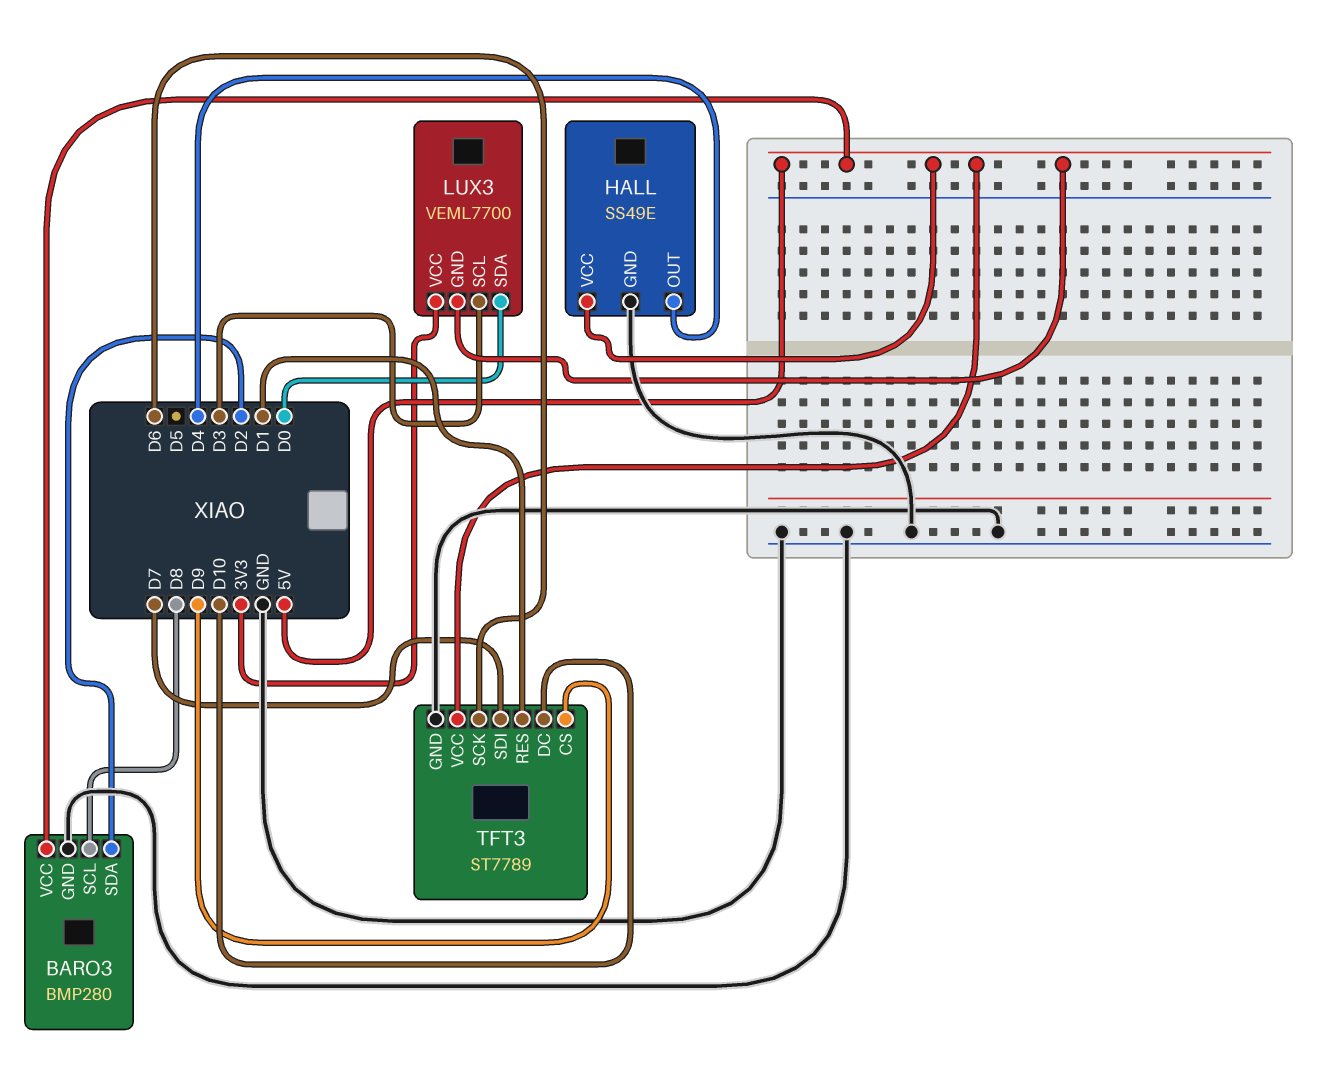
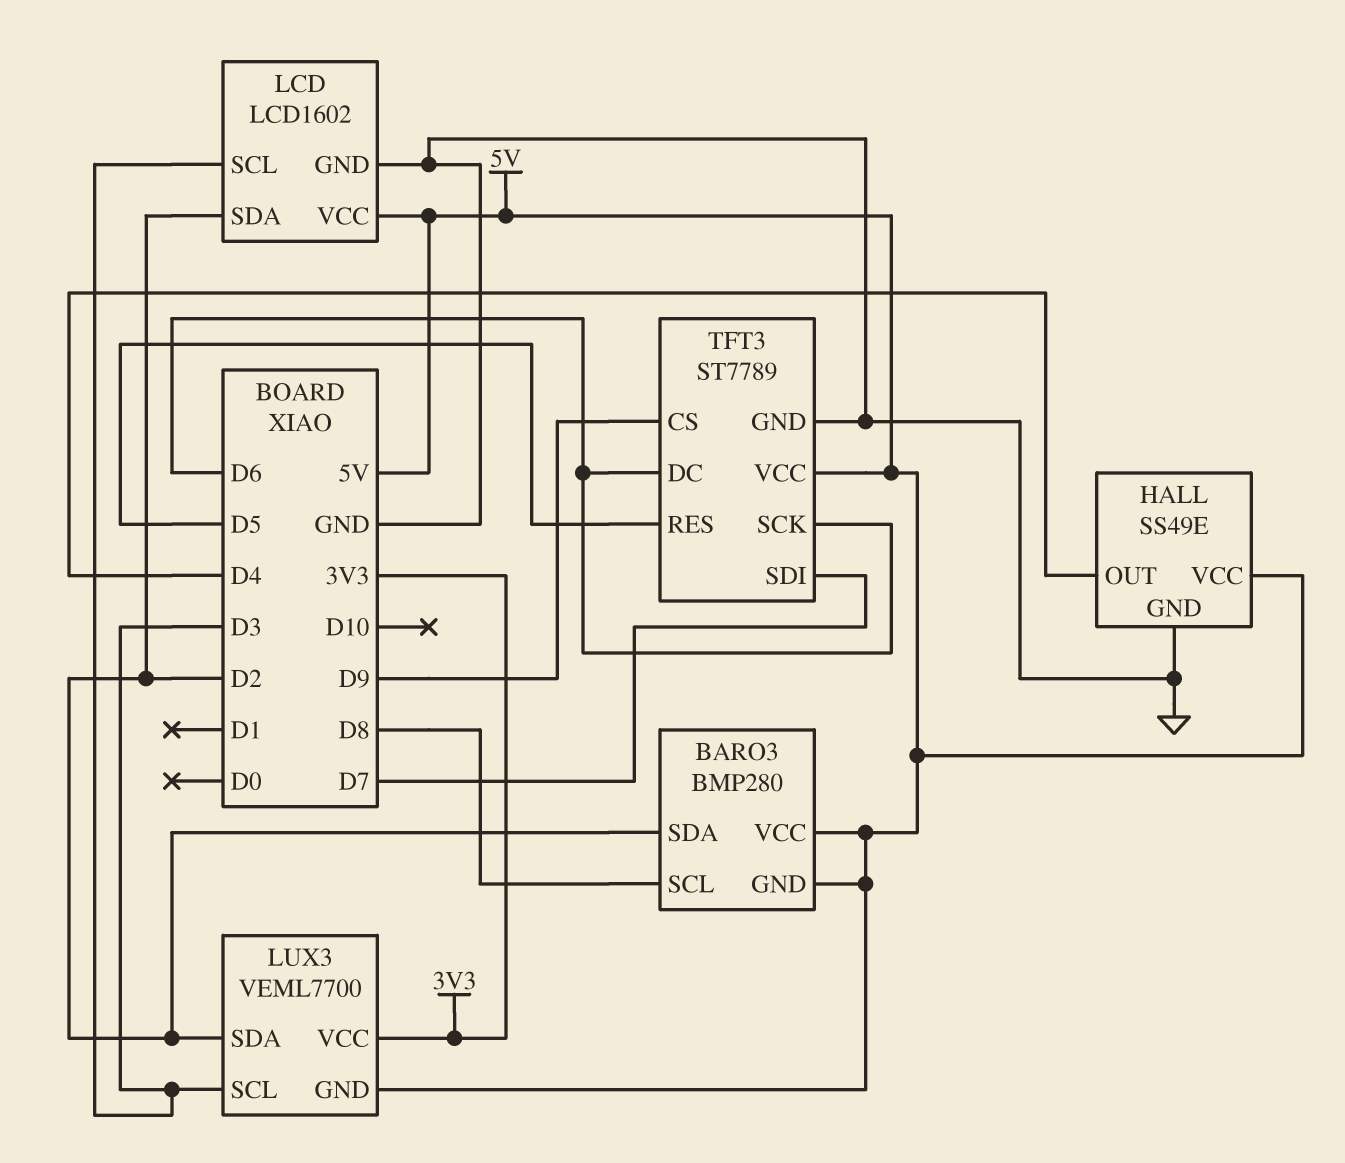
BARO3 pin GND: GND -> 5V
LCD: none -> LCD1602
LCD pin GND: none -> GND
LCD pin SCL: none -> D3
LCD pin SDA: none -> D2
LCD pin VCC: none -> 5V
LUX3 pin SDA: D0 -> D2
TFT3 pin DC: D10 -> D6
TFT3 pin RES: D1 -> D5

